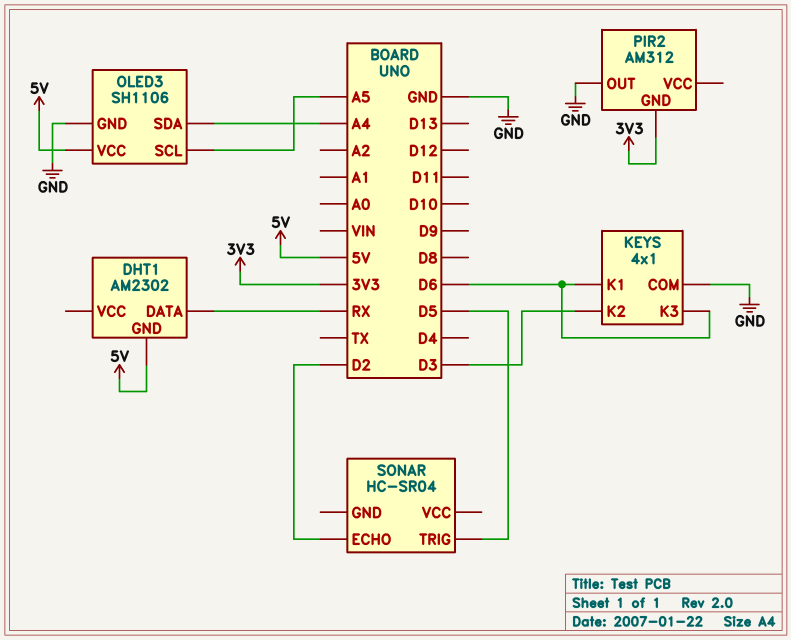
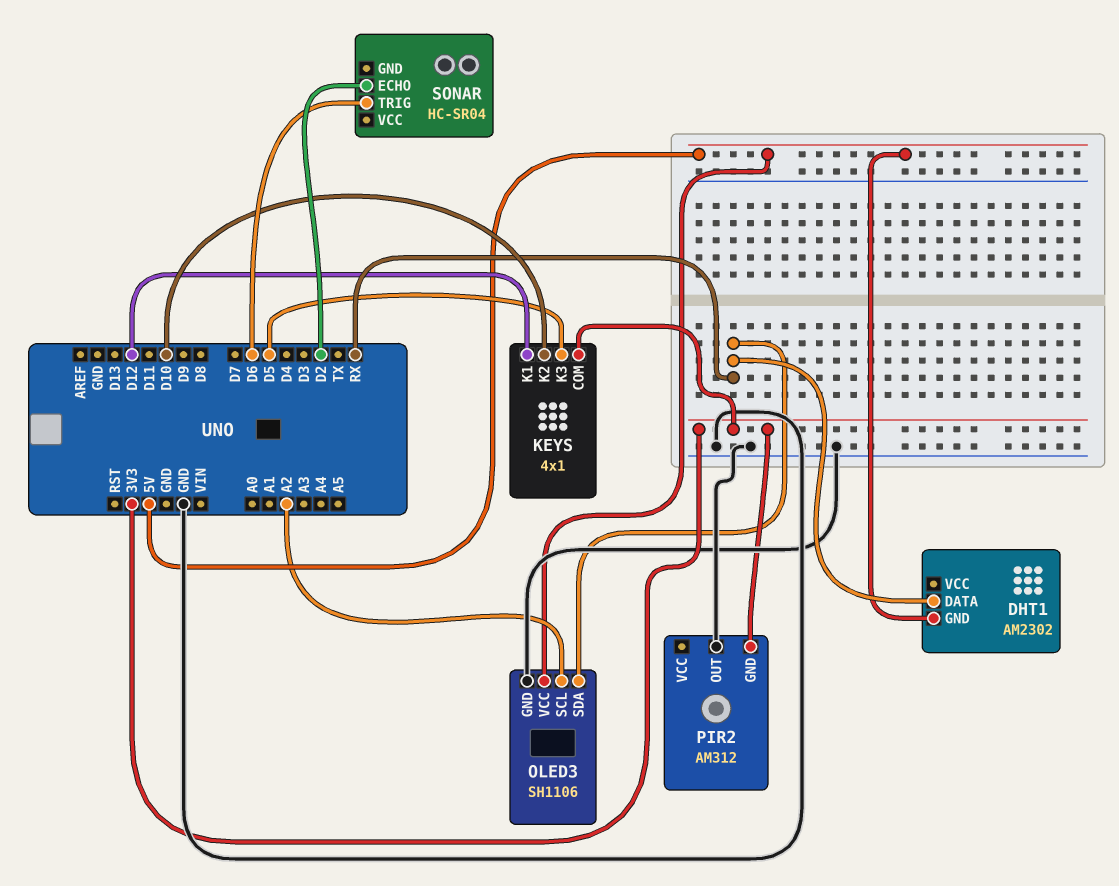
KEYS pin COM: GND -> 3V3
KEYS pin K1: D6 -> D12
KEYS pin K2: D3 -> D10
KEYS pin K3: D6 -> D5
OLED3 pin SCL: A5 -> A2
OLED3 pin SDA: A4 -> RX
SONAR pin TRIG: D5 -> D6

